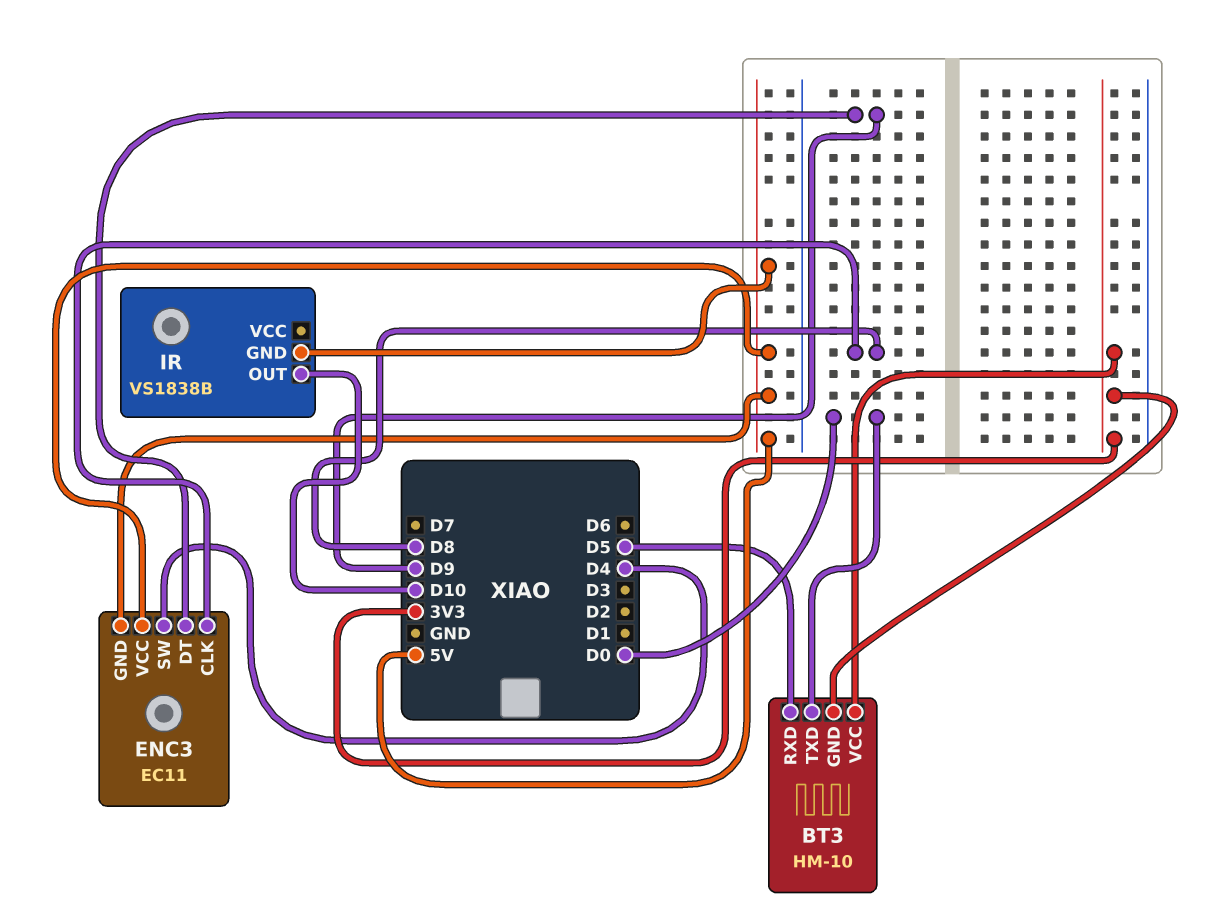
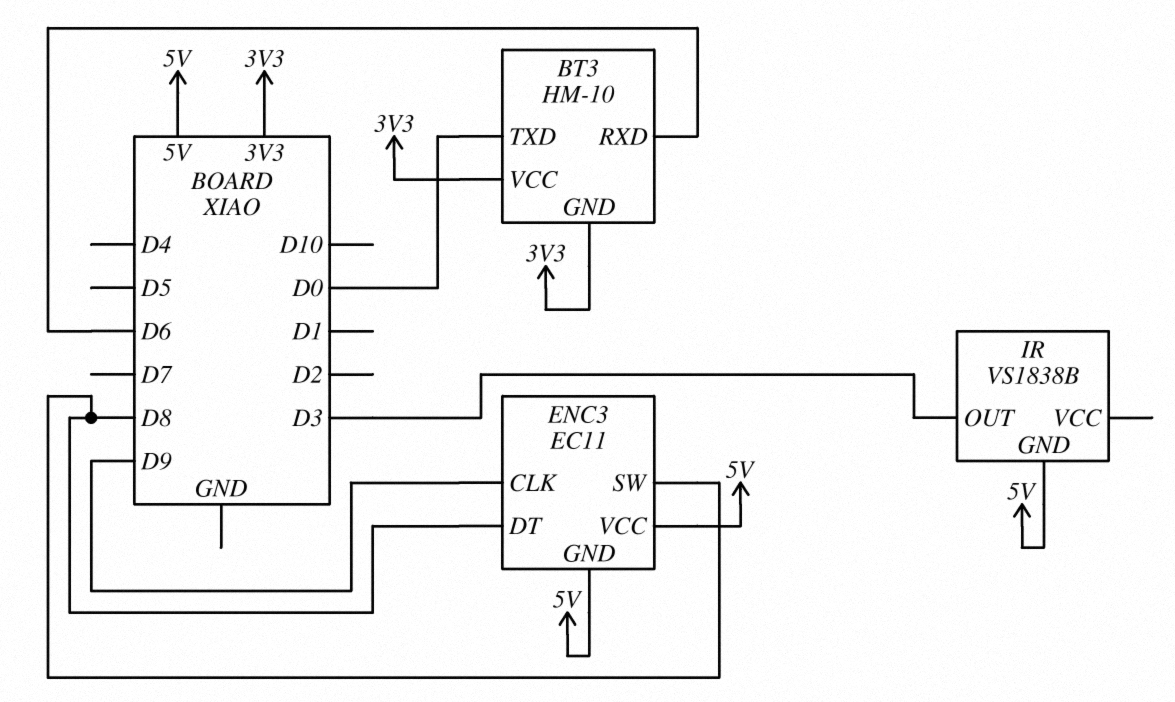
BT3 pin RXD: D5 -> D6
ENC3 pin CLK: D8 -> D9
ENC3 pin DT: D9 -> D8
ENC3 pin SW: D4 -> D8
IR pin OUT: D10 -> D3

